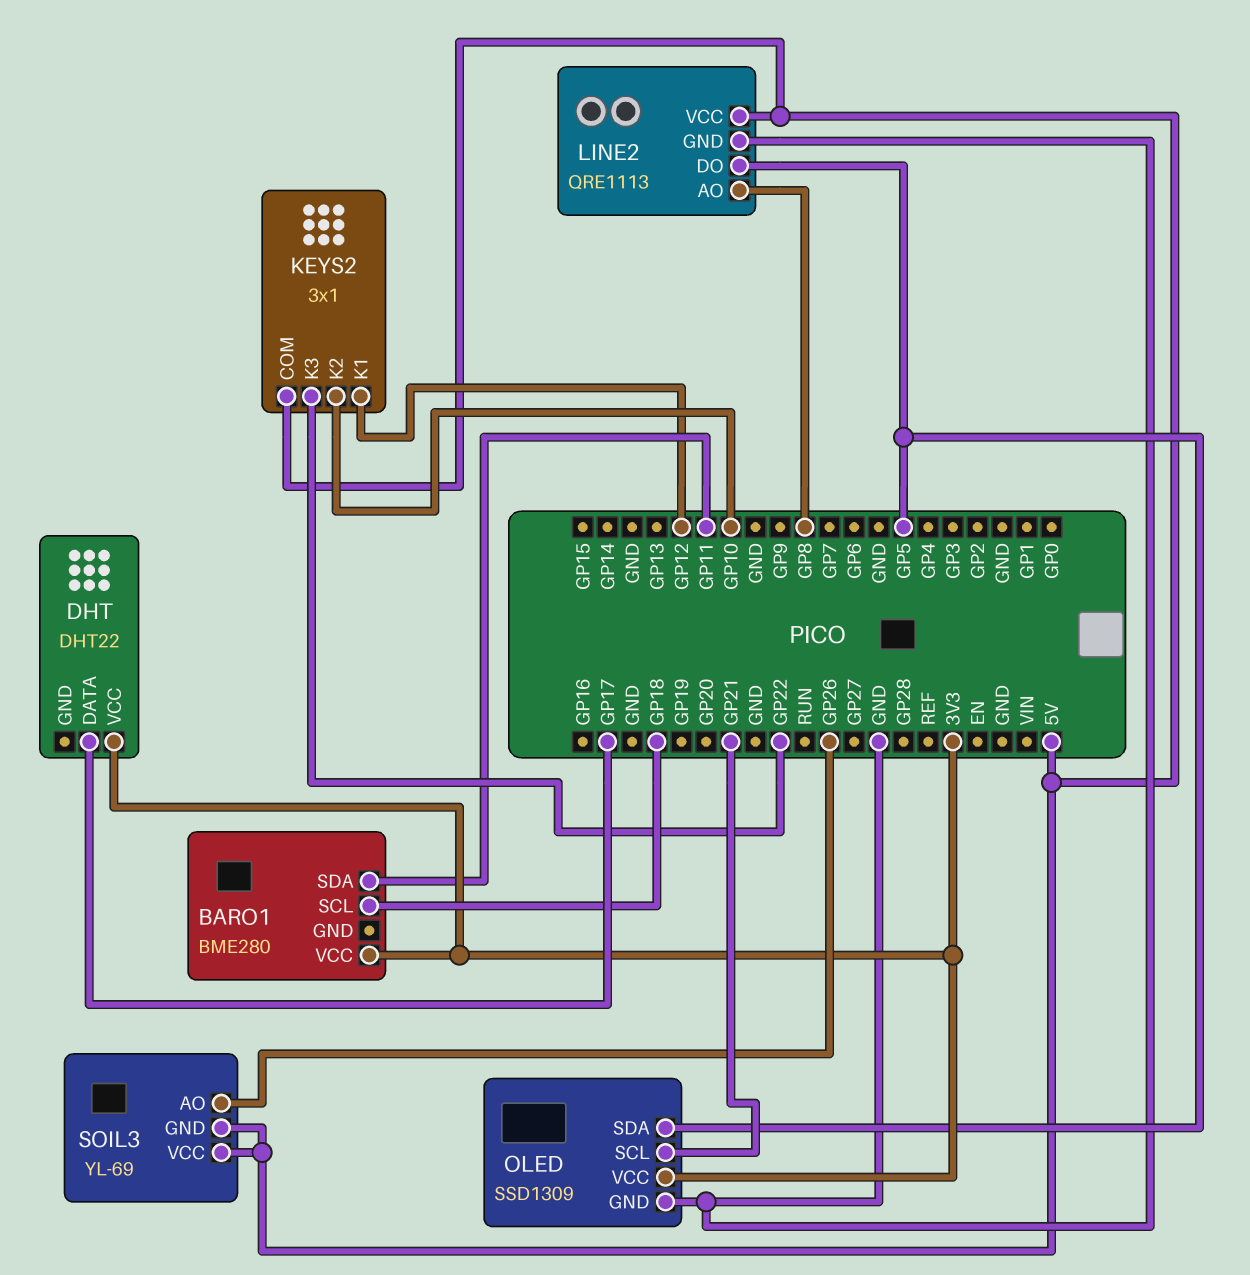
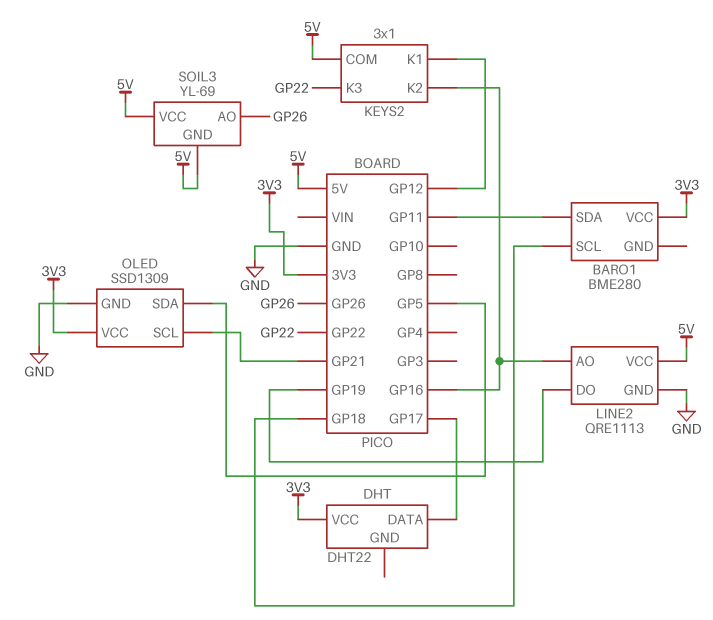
KEYS2 pin K2: GP10 -> GP16
LINE2 pin AO: GP8 -> GP16
LINE2 pin DO: GP5 -> GP19

